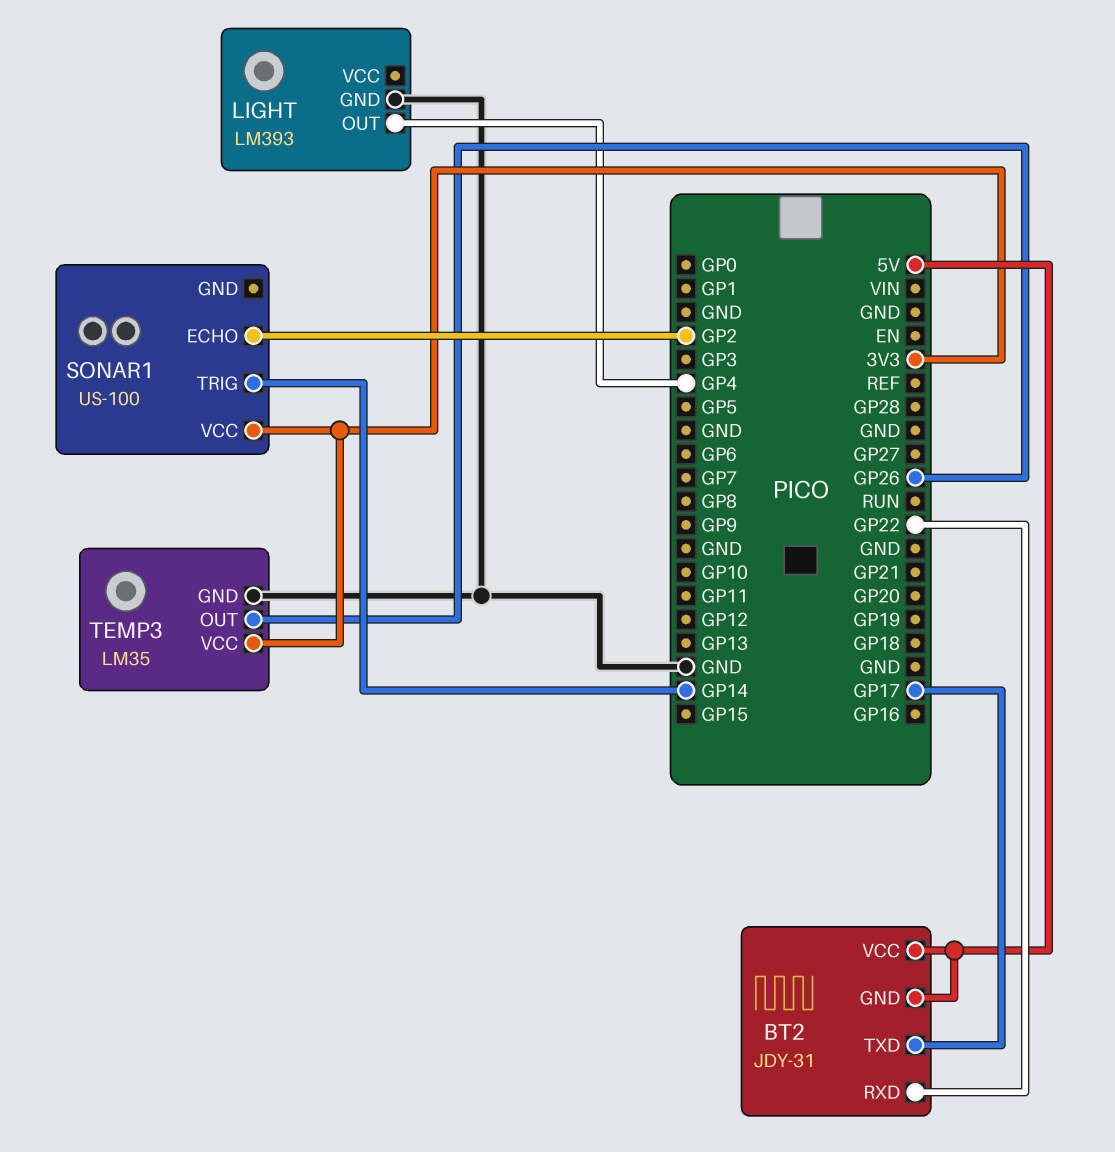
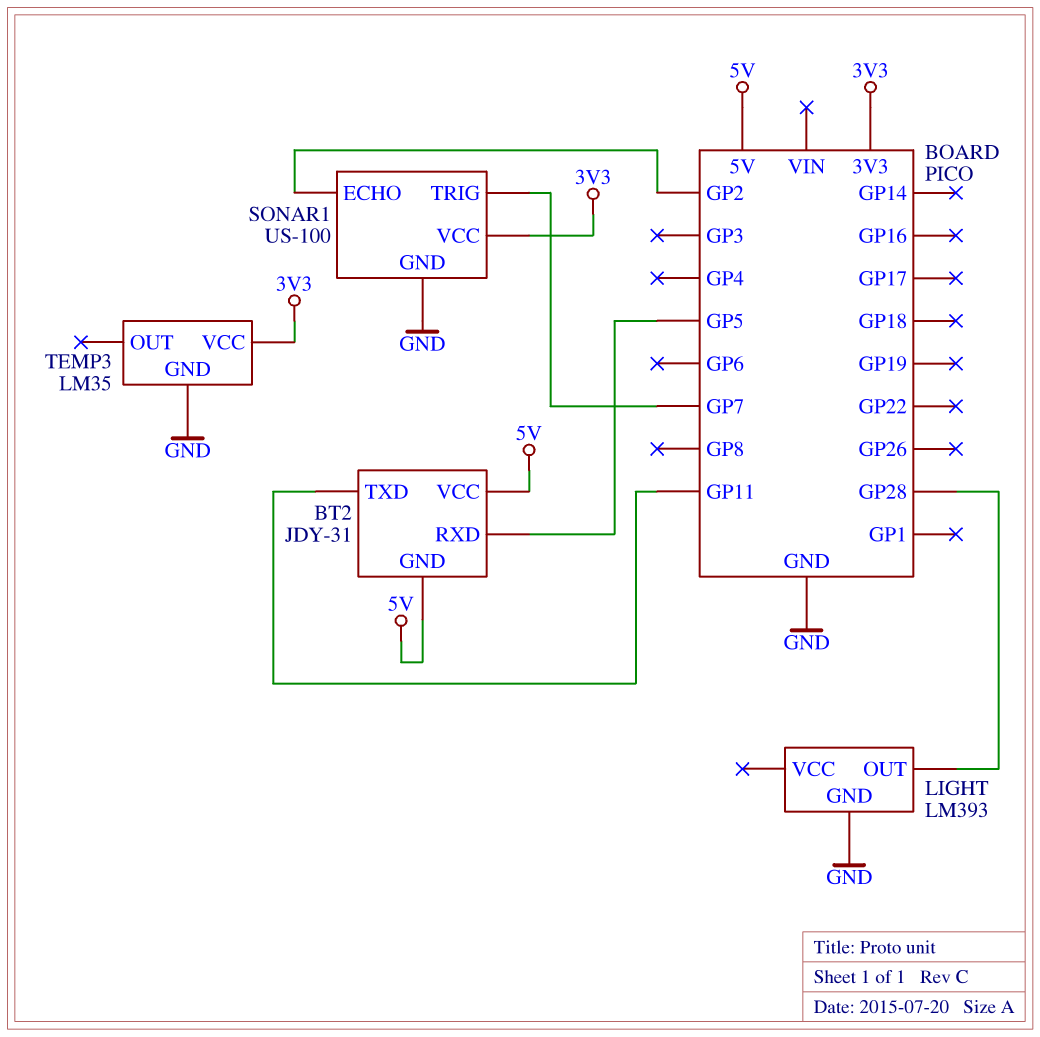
BT2 pin RXD: GP22 -> GP5
BT2 pin TXD: GP17 -> GP11
LIGHT pin OUT: GP4 -> GP28
SONAR1 pin GND: none -> GND
SONAR1 pin TRIG: GP14 -> GP7
TEMP3 pin OUT: GP26 -> none

